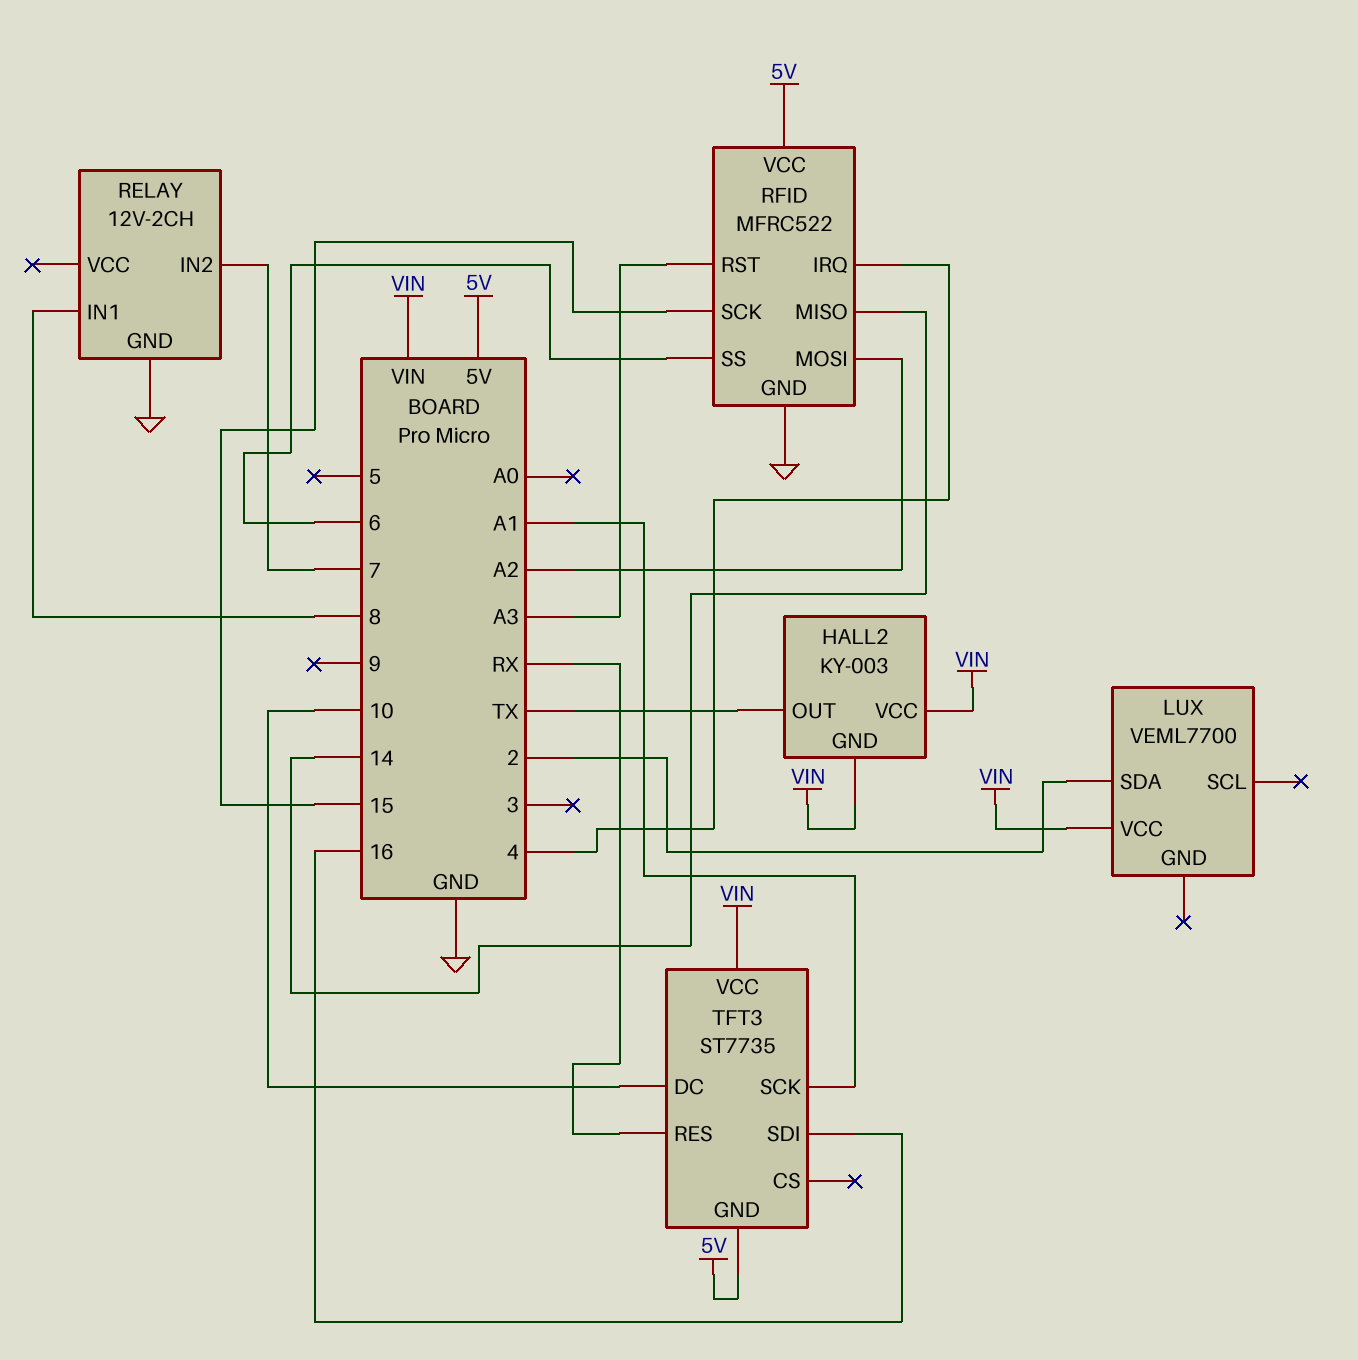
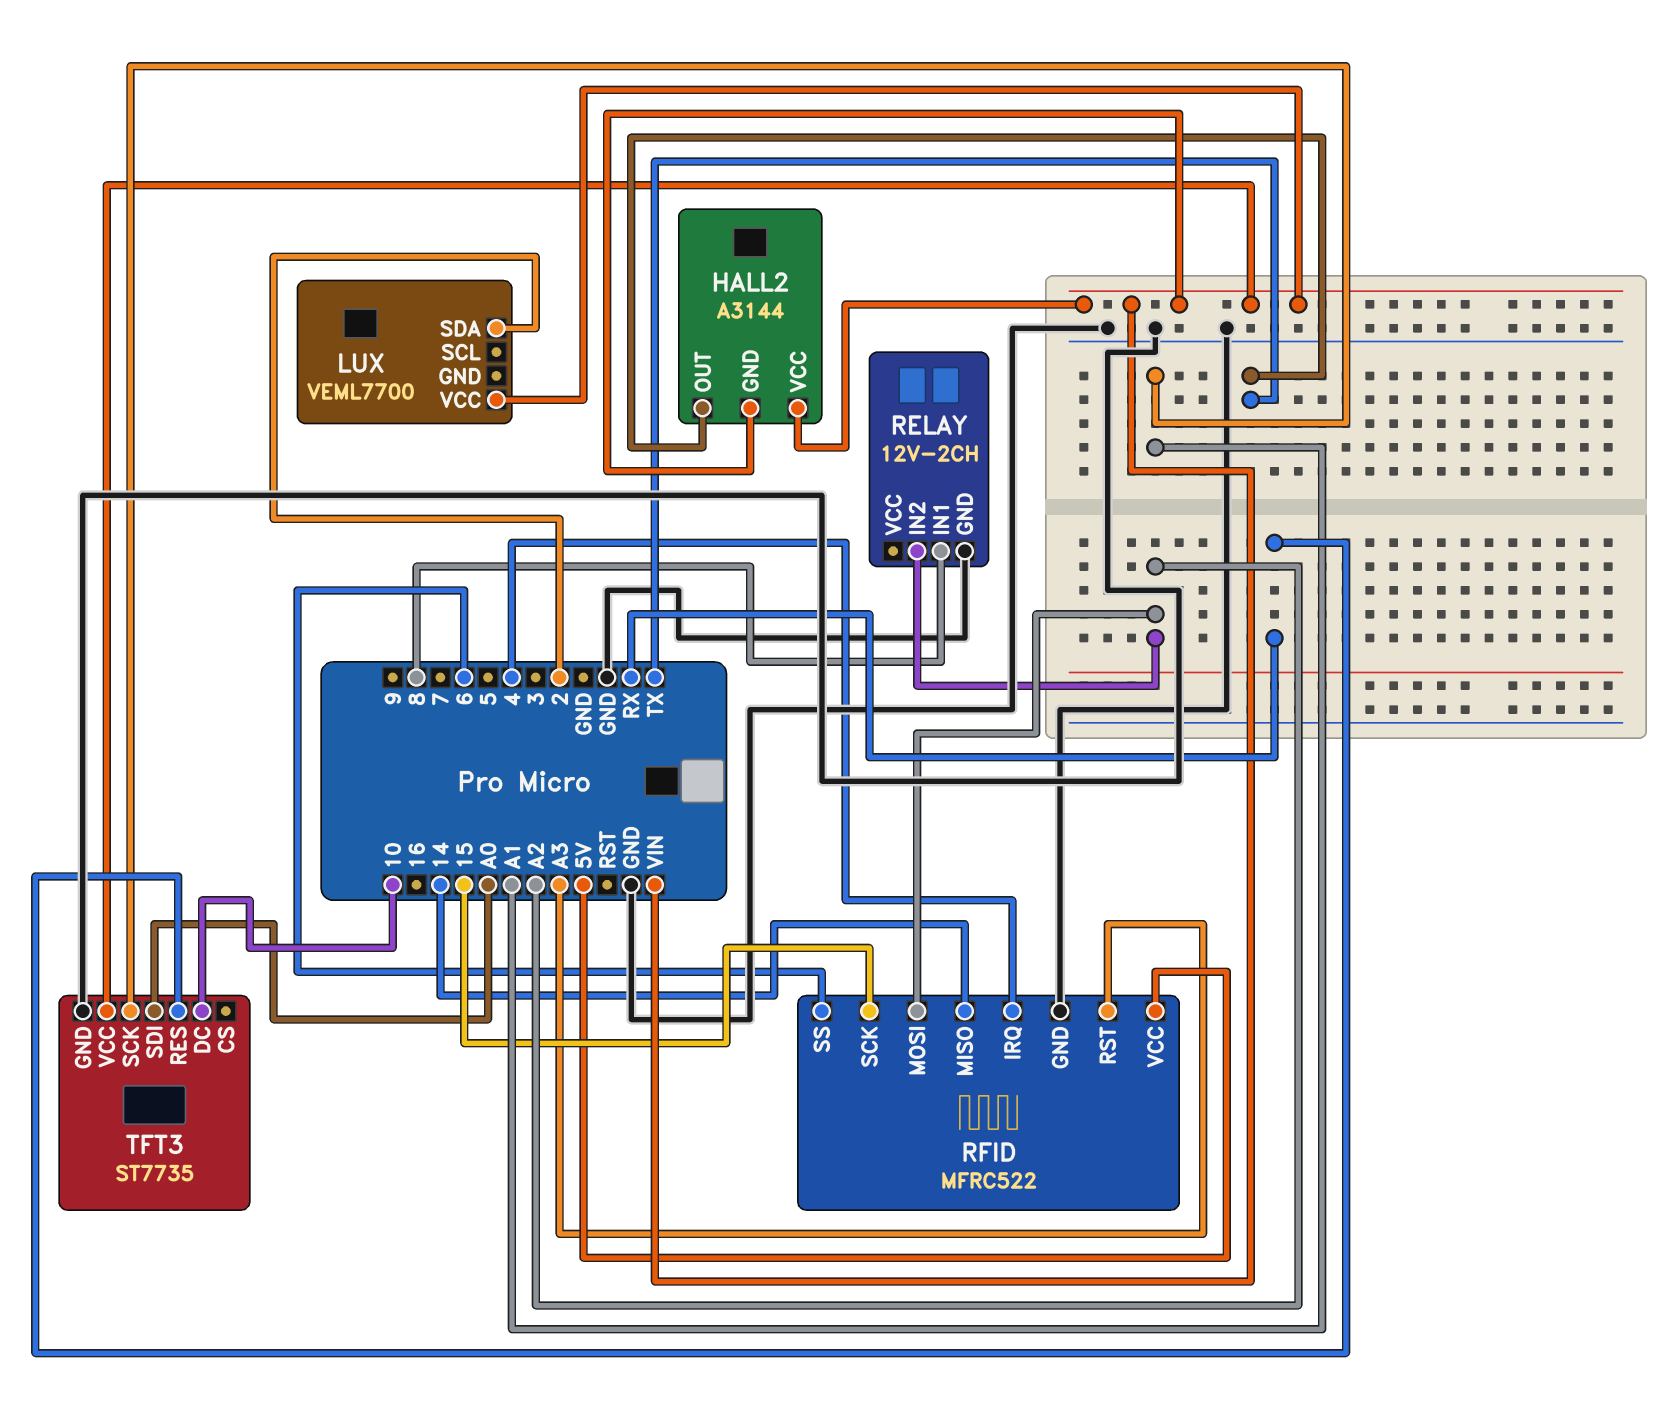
HALL2: KY-003 -> A3144
RELAY pin IN2: 7 -> A2
TFT3 pin GND: 5V -> GND
TFT3 pin SDI: 16 -> A0

